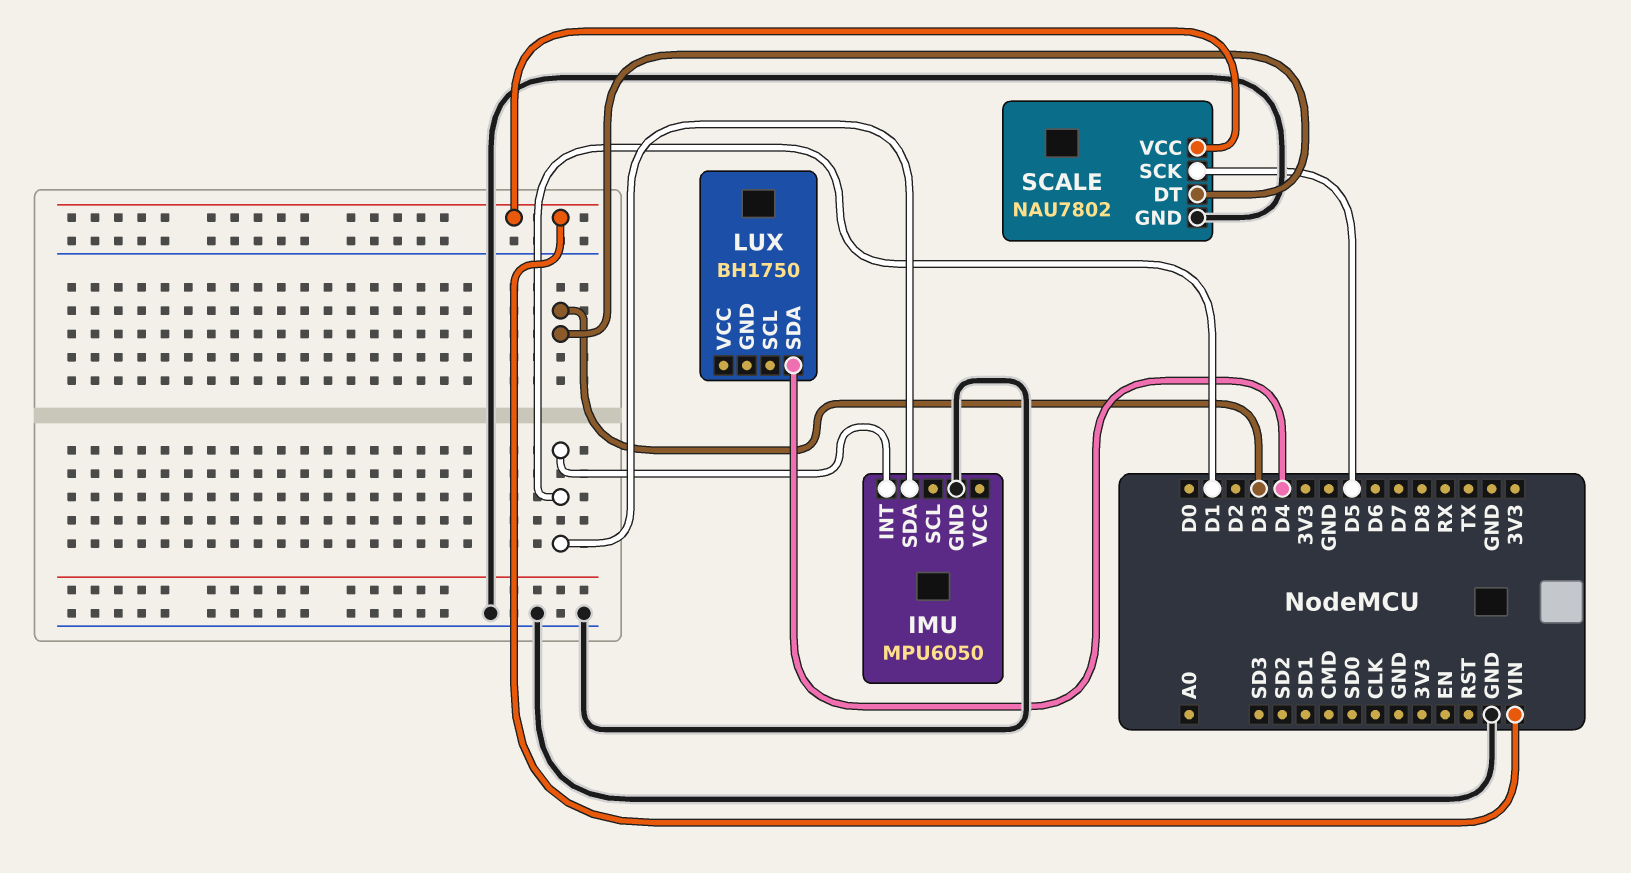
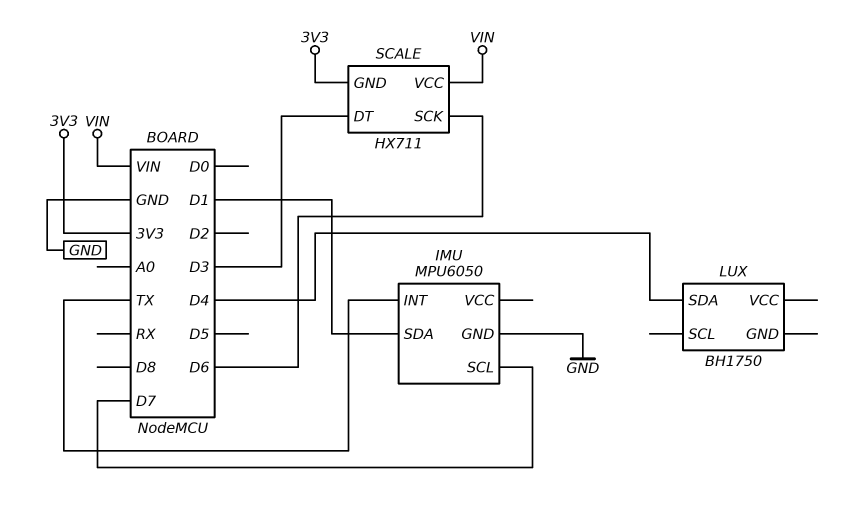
IMU pin INT: D1 -> TX
IMU pin SCL: none -> D7
SCALE: NAU7802 -> HX711
SCALE pin GND: GND -> 3V3
SCALE pin SCK: D5 -> D6

